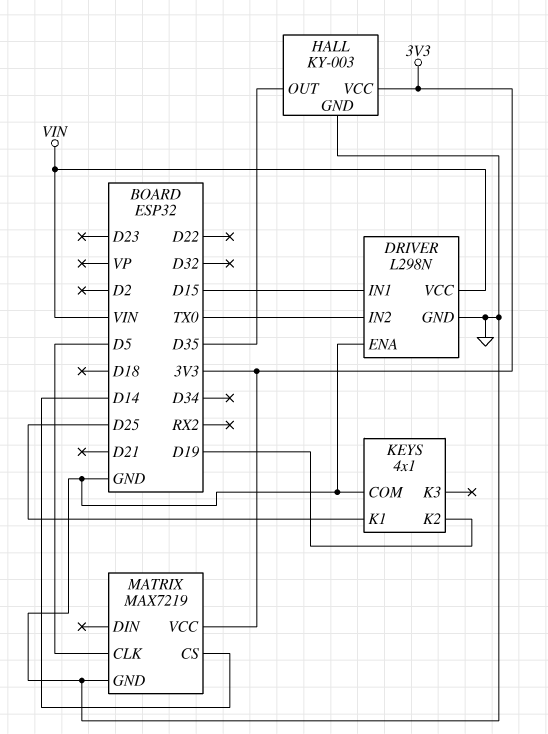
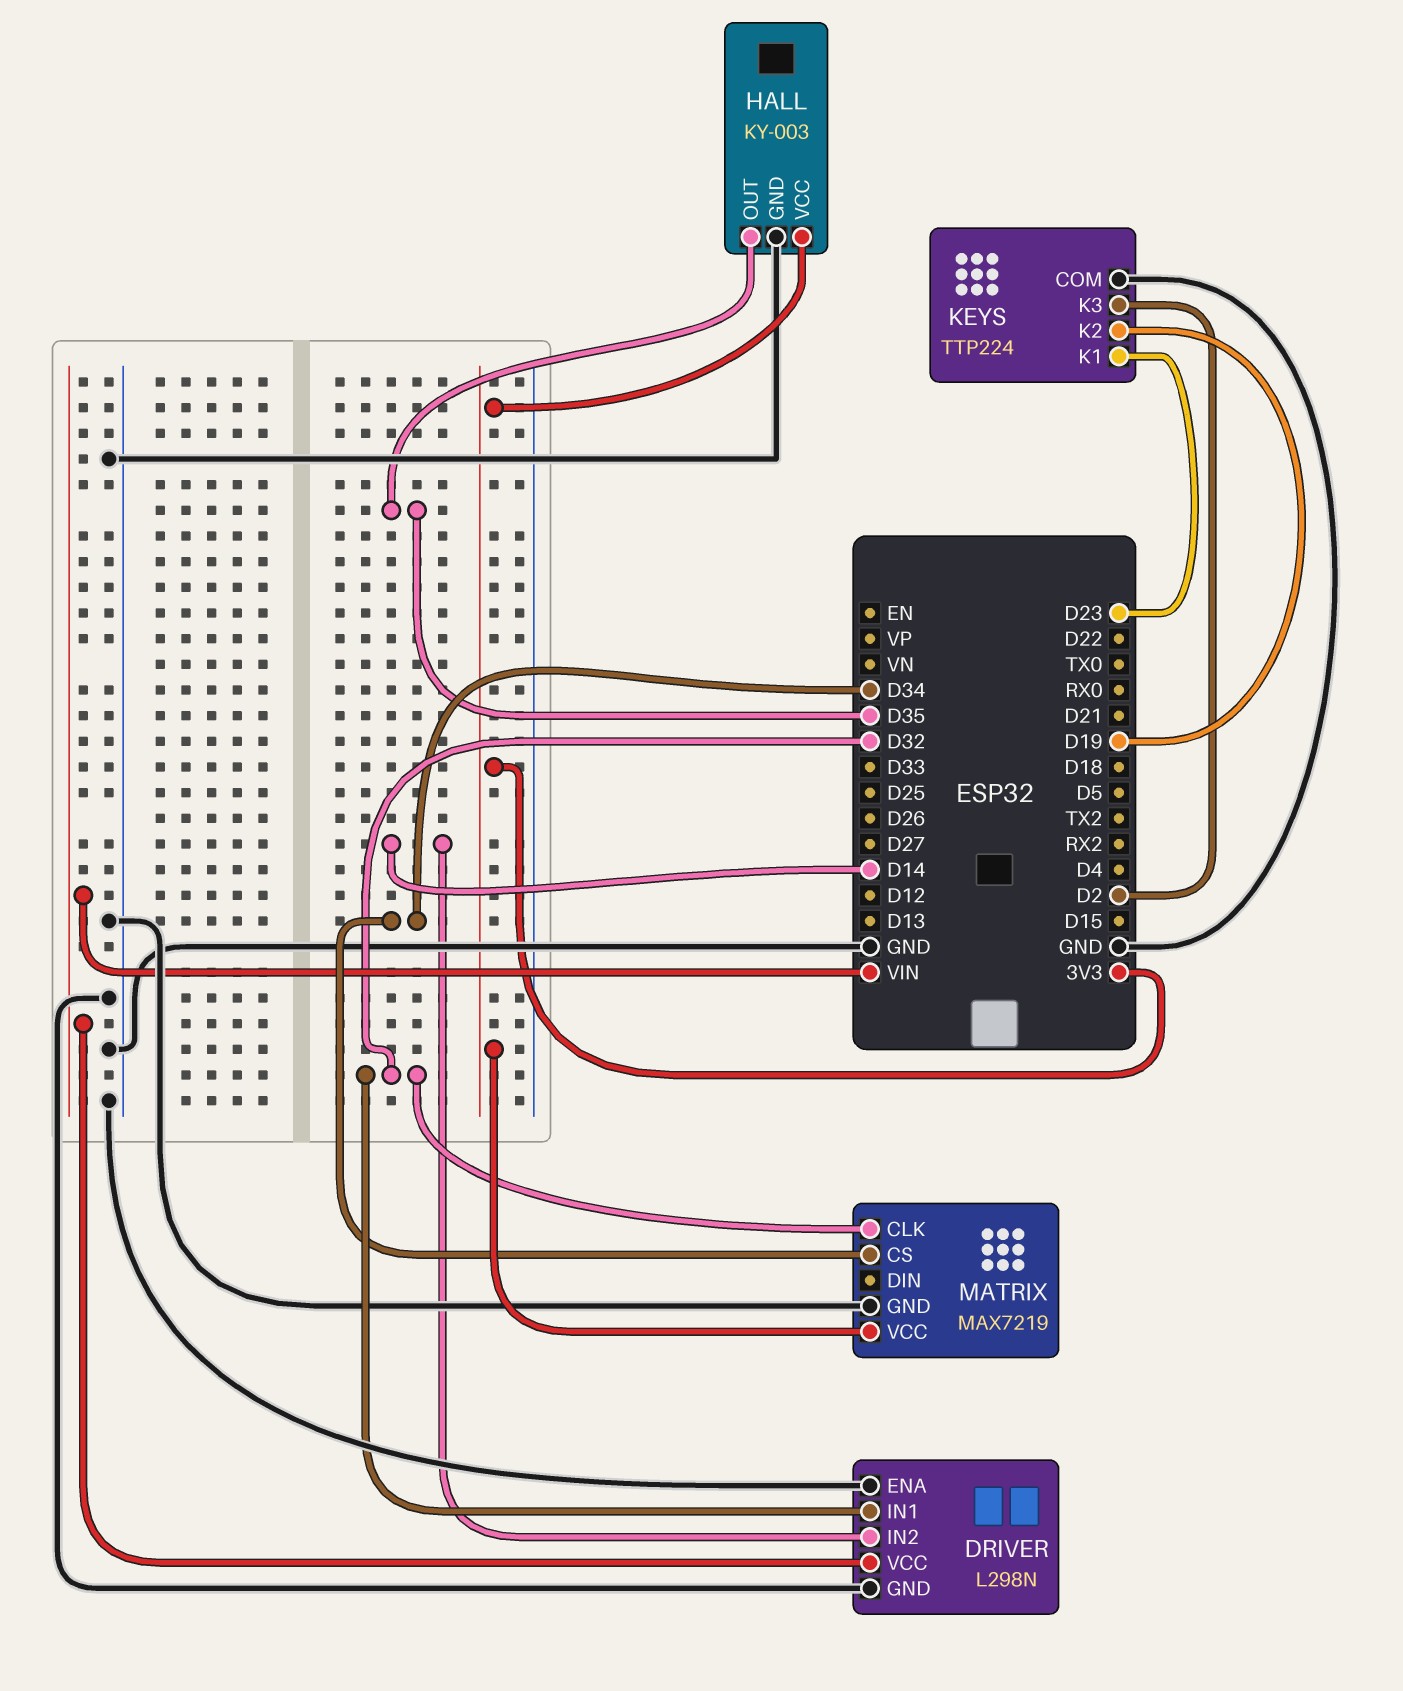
DRIVER pin IN1: D15 -> D32
DRIVER pin IN2: TX0 -> D14
KEYS: 4x1 -> TTP224
KEYS pin K1: D25 -> D23
KEYS pin K3: none -> D2
MATRIX pin CLK: D5 -> D32
MATRIX pin CS: D14 -> D34

